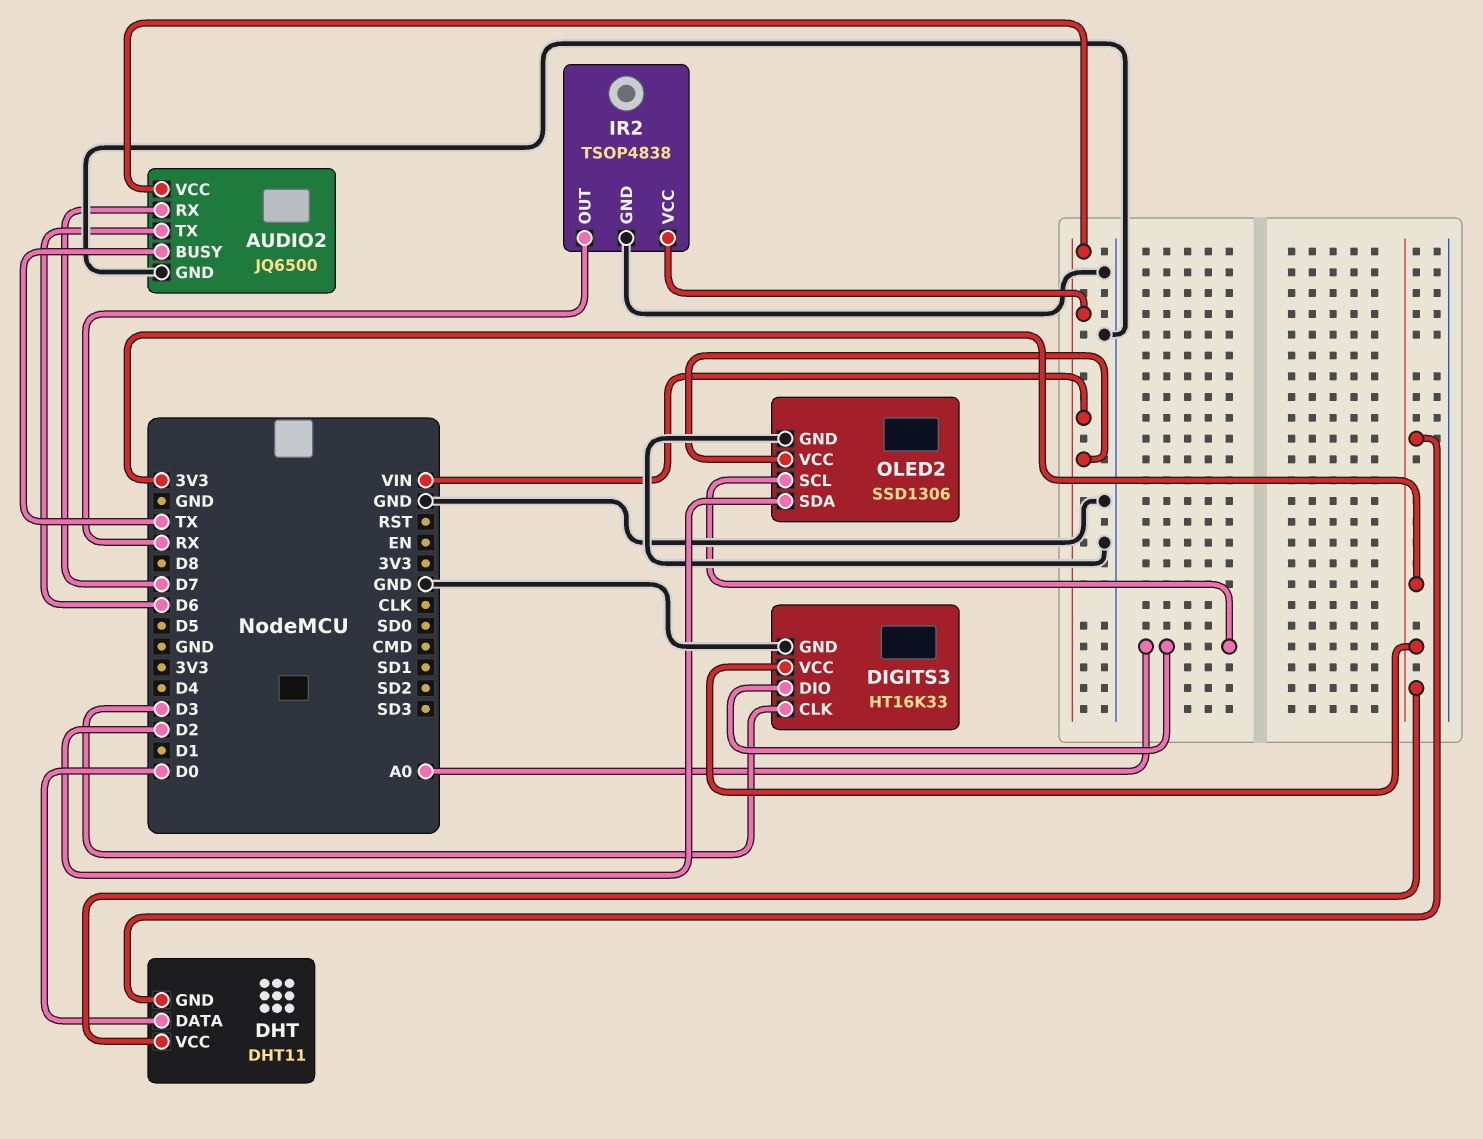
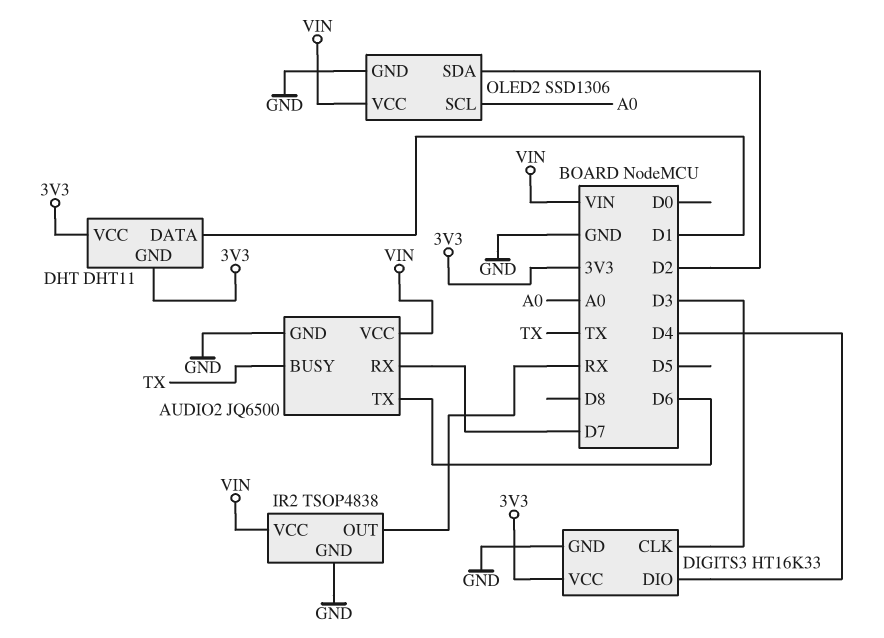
DHT pin DATA: D0 -> D1
DIGITS3 pin DIO: A0 -> D4

